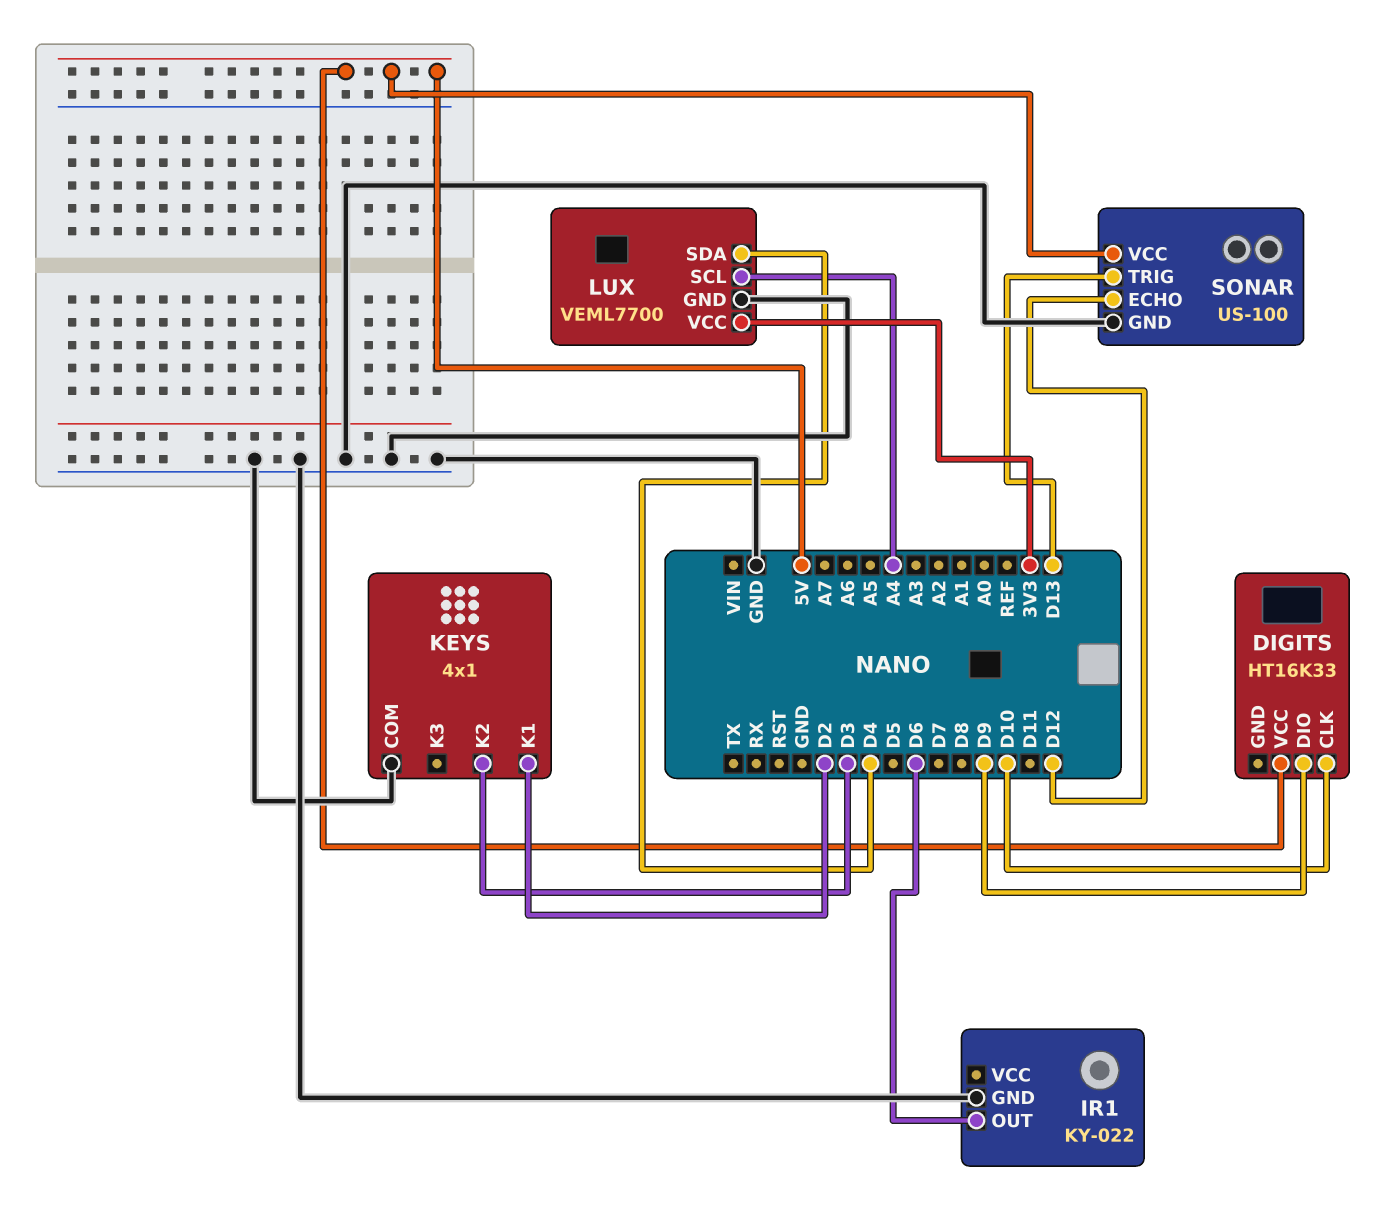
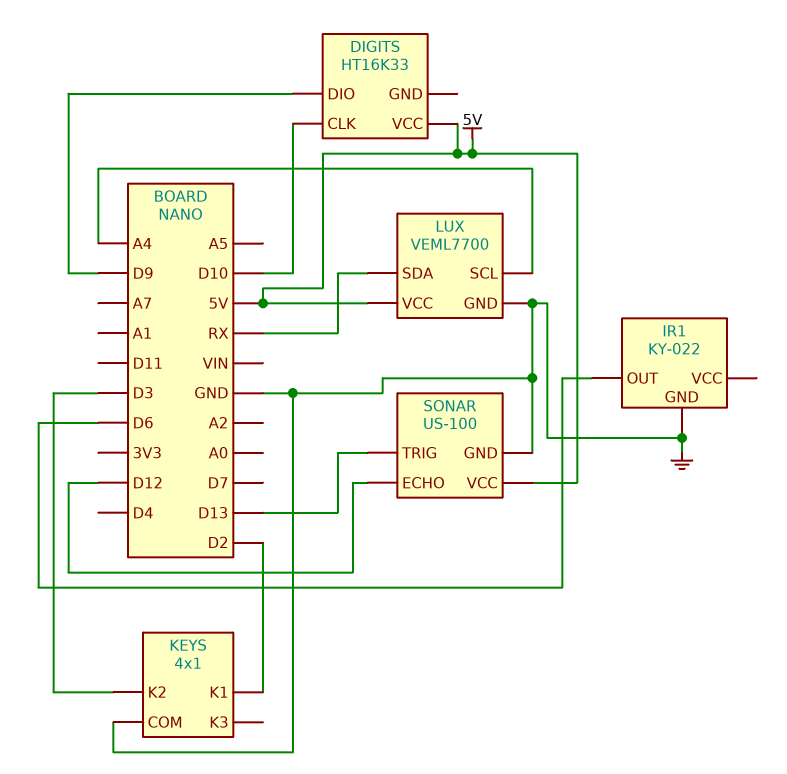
LUX pin SDA: D4 -> RX
LUX pin VCC: 3V3 -> 5V

